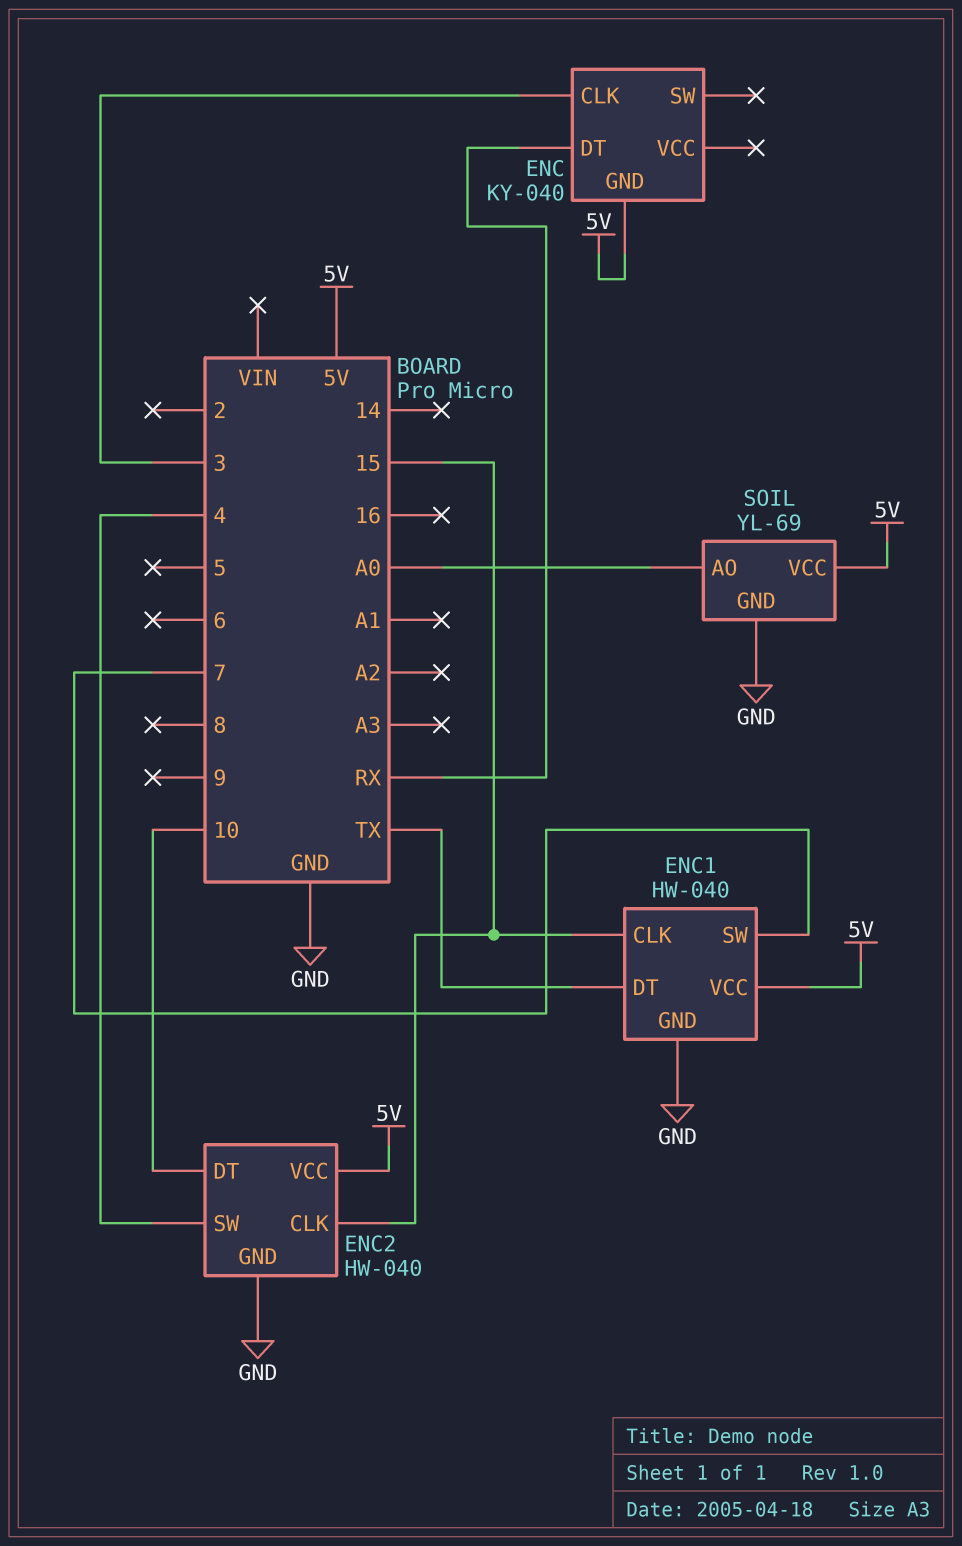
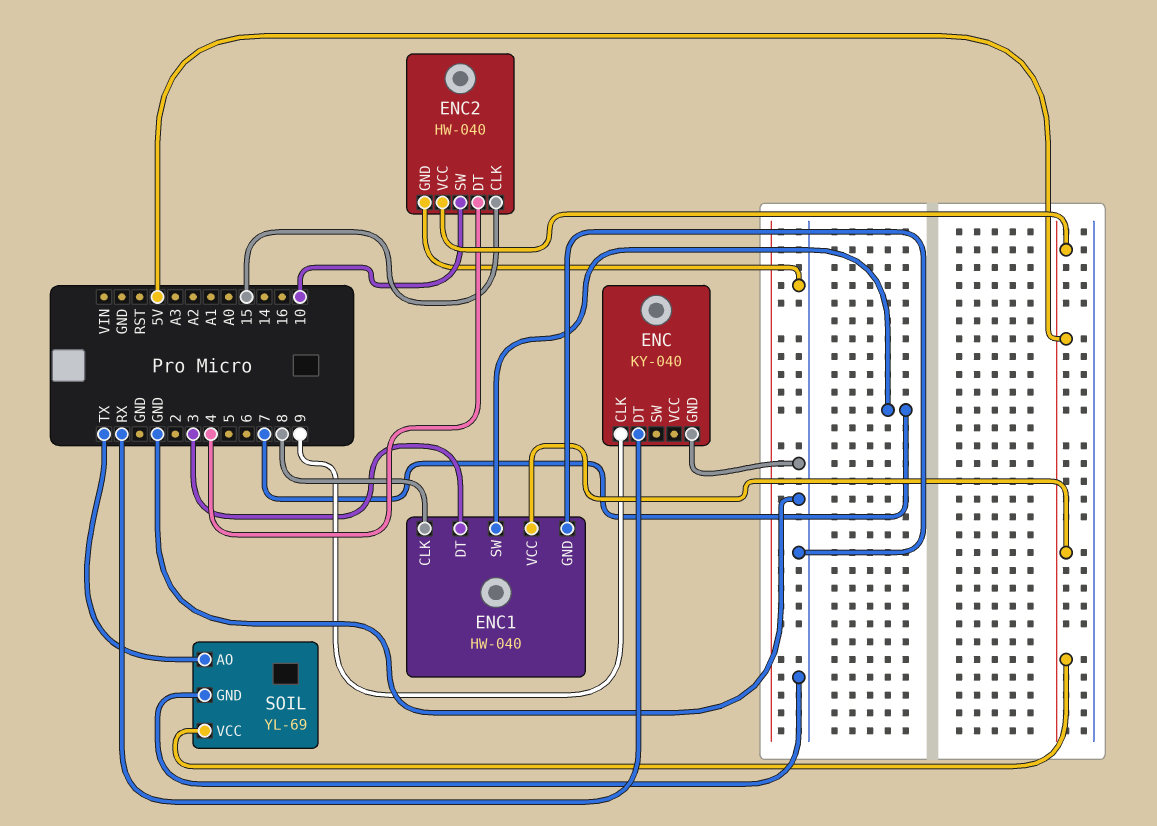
ENC pin CLK: 3 -> 9
ENC pin GND: 5V -> GND
ENC1 pin CLK: 15 -> 8
ENC1 pin DT: TX -> 3
ENC2 pin DT: 10 -> 4
ENC2 pin SW: 4 -> 10
SOIL pin AO: A0 -> TX

